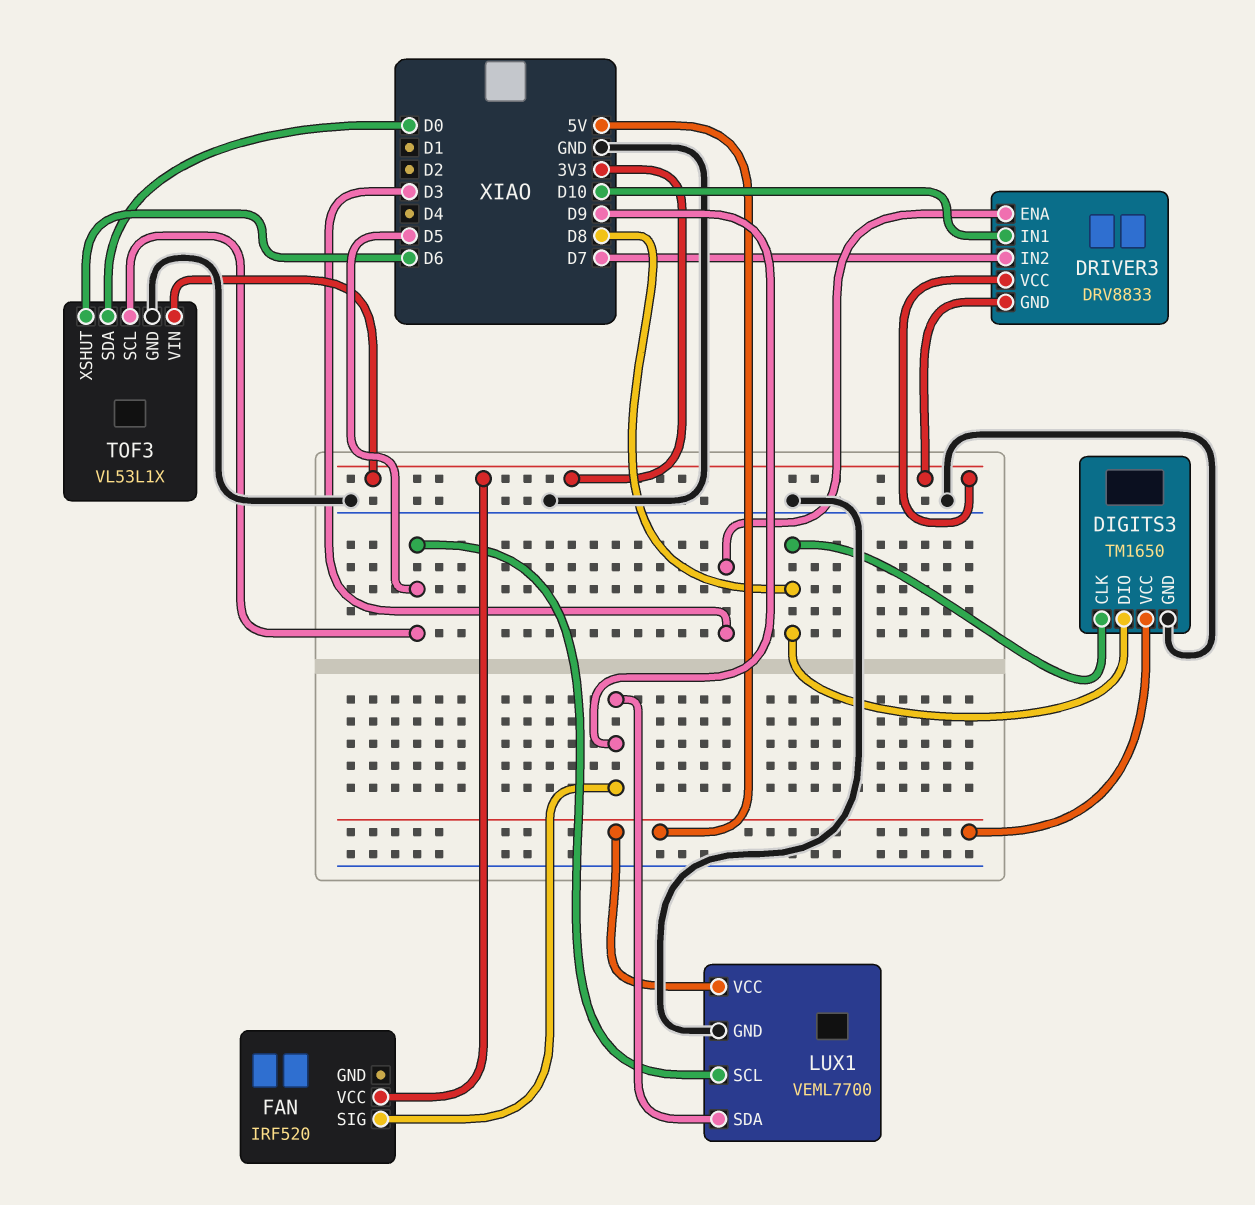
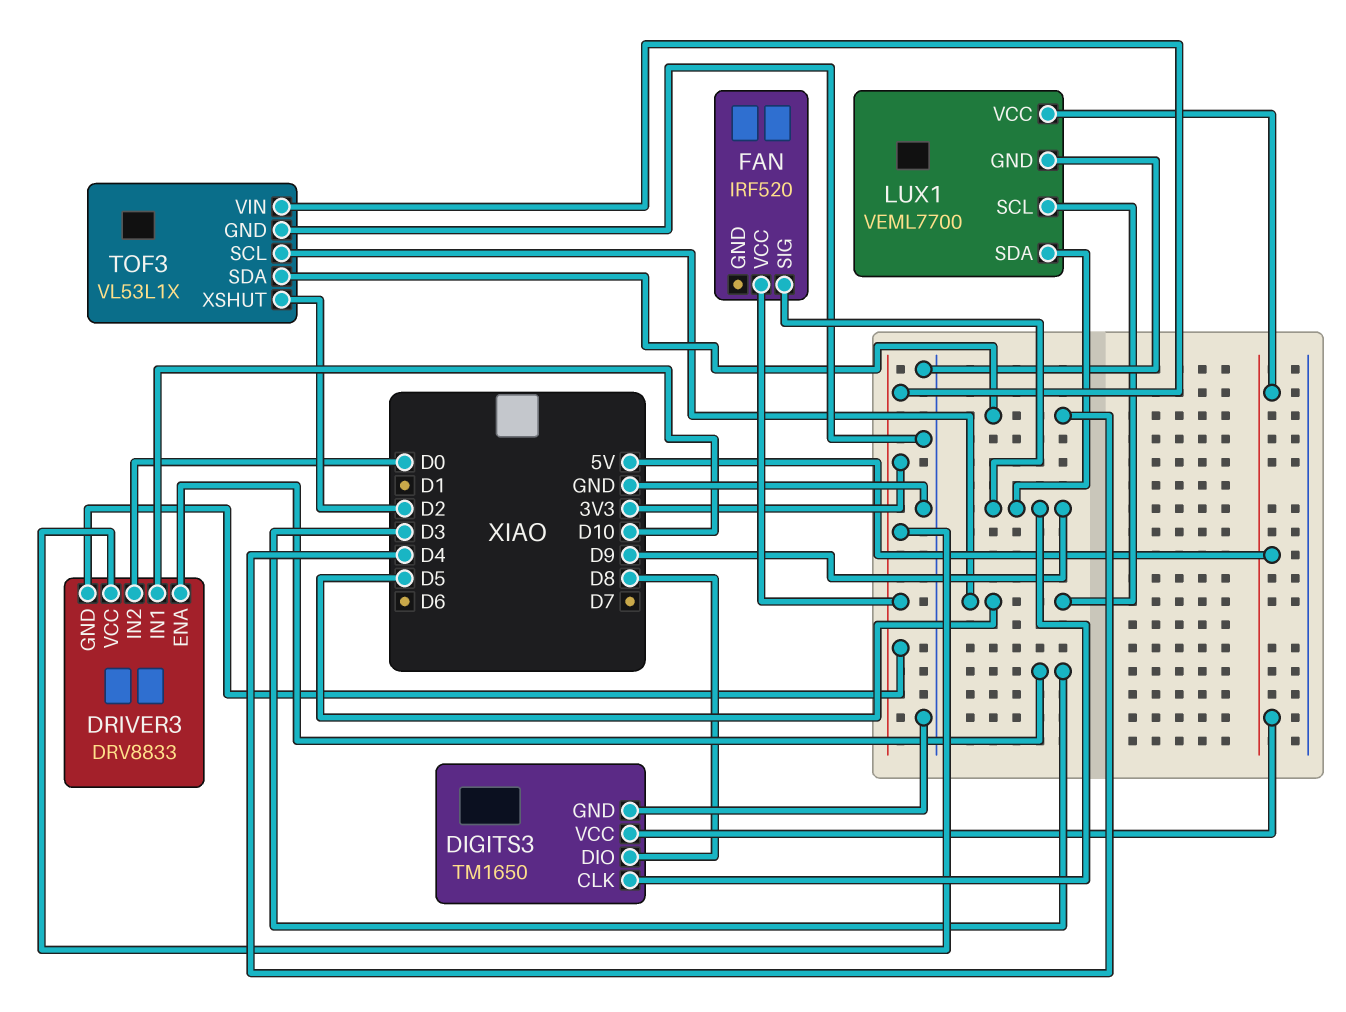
DIGITS3 pin CLK: D8 -> D9
DRIVER3 pin IN2: D7 -> D0
TOF3 pin SDA: D0 -> D4
TOF3 pin XSHUT: D6 -> D2

